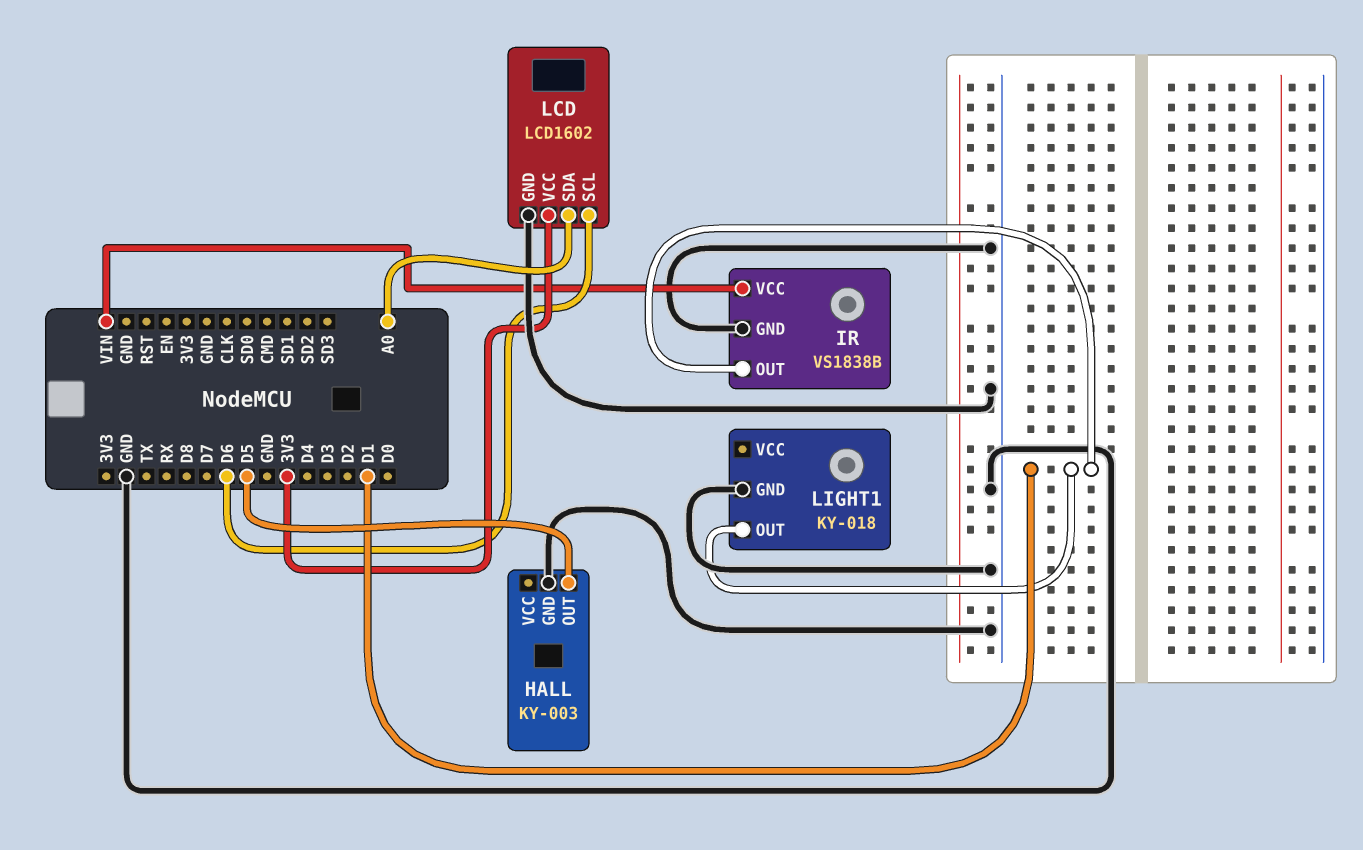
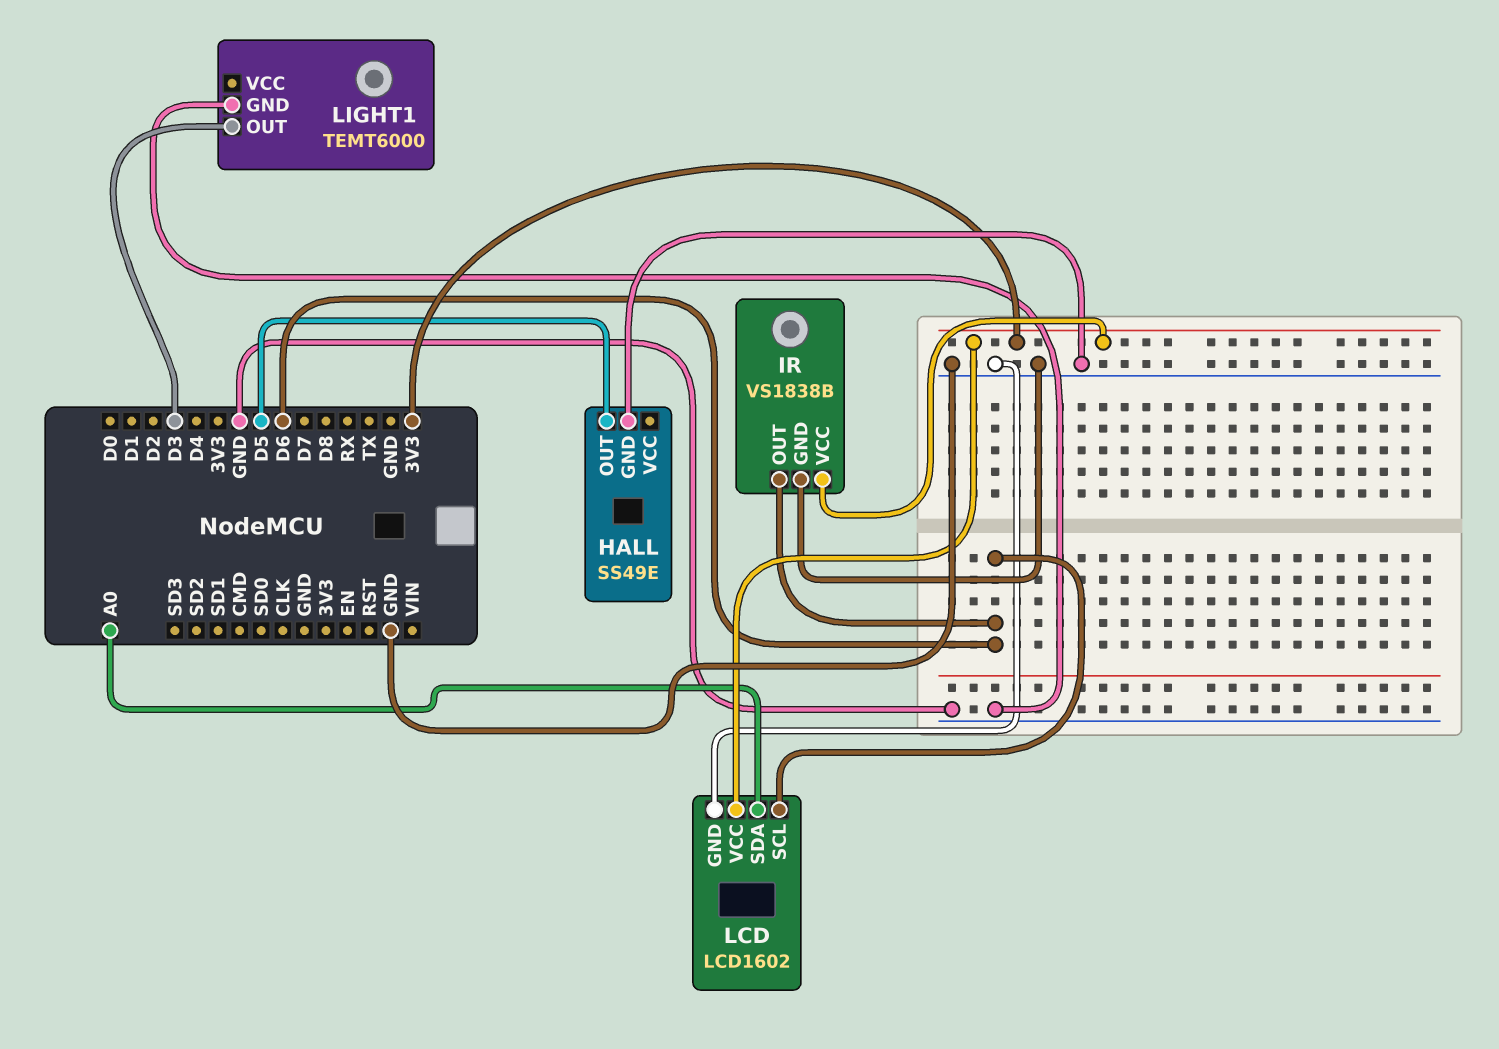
HALL: KY-003 -> SS49E
IR pin OUT: D1 -> D6
IR pin VCC: VIN -> 3V3
LIGHT1: KY-018 -> TEMT6000
LIGHT1 pin OUT: D1 -> D3

